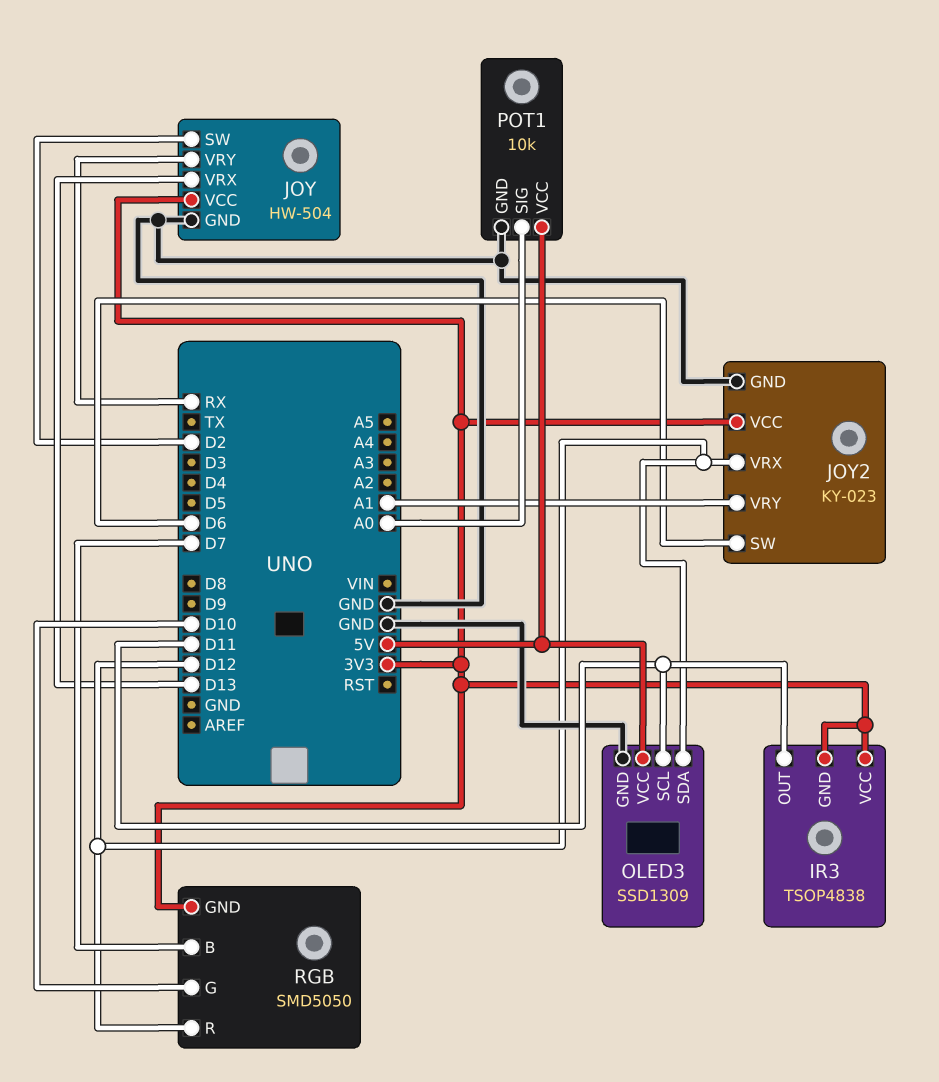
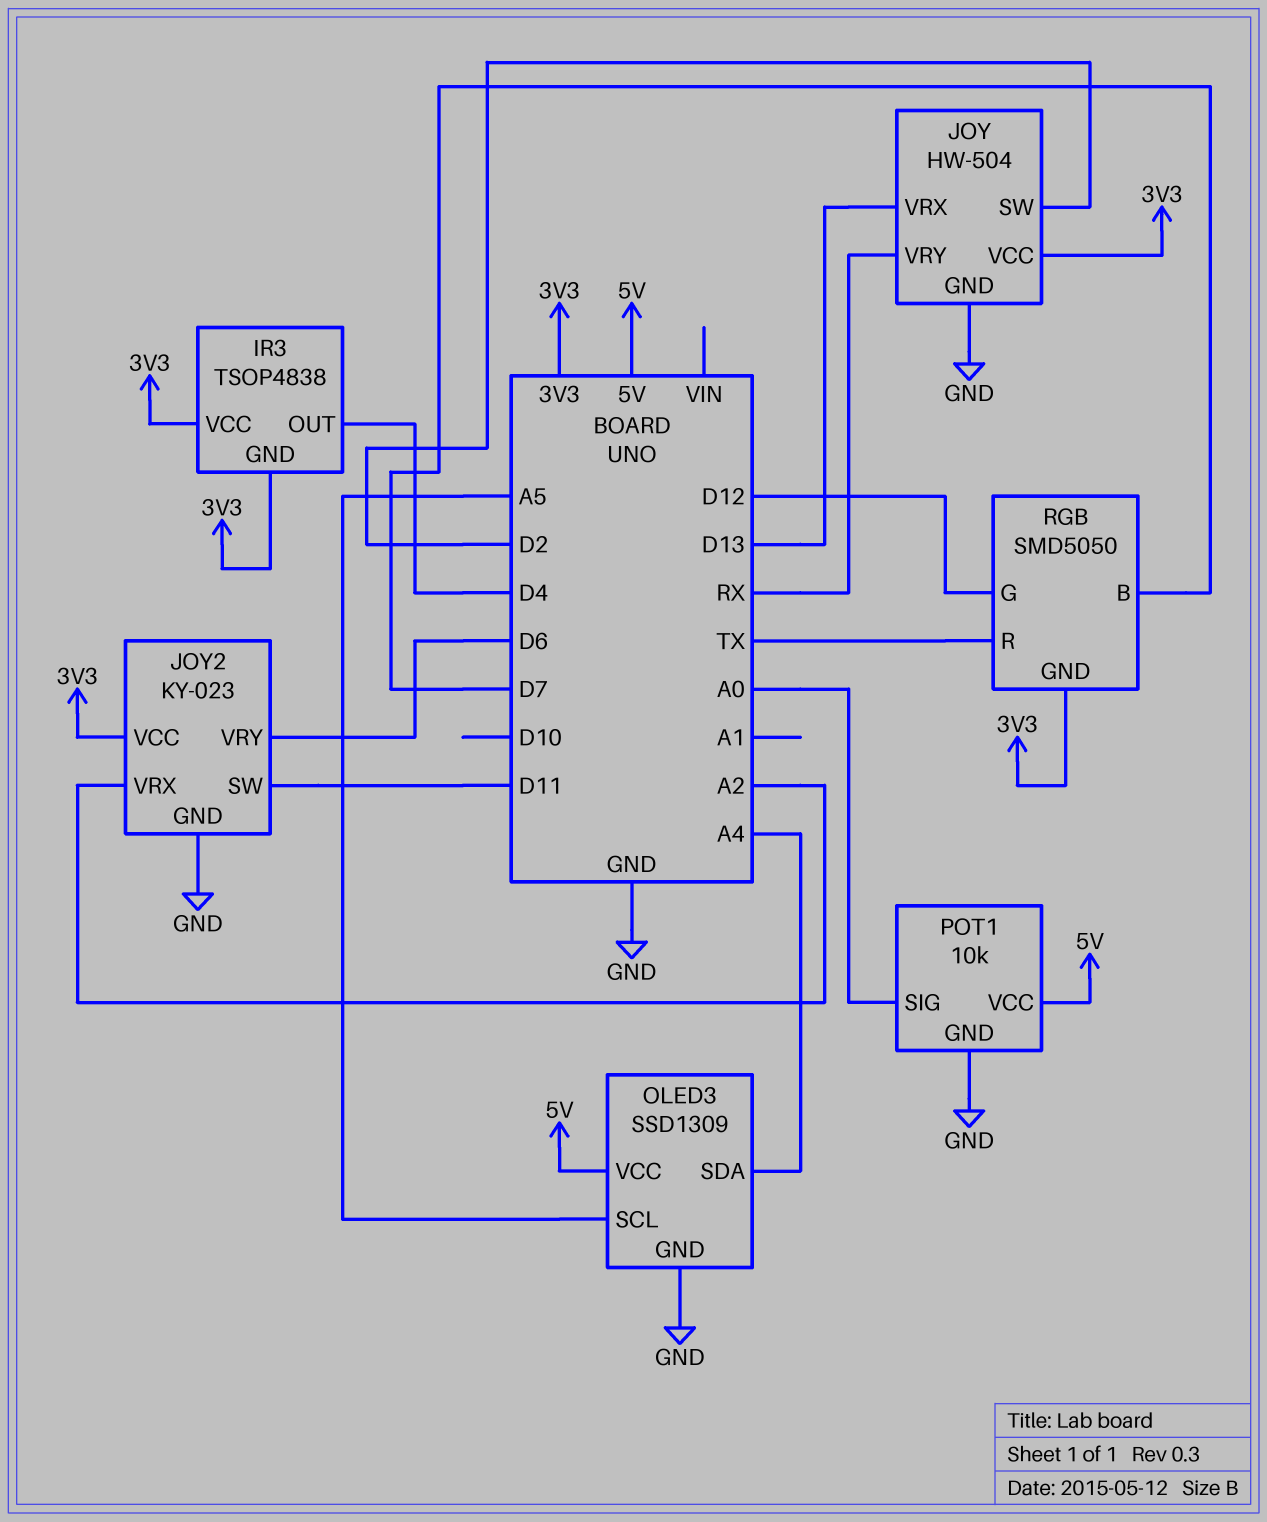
IR3 pin OUT: D11 -> D4
JOY2 pin SW: D6 -> D11
JOY2 pin VRX: D12 -> A2
JOY2 pin VRY: A1 -> D6
OLED3 pin SCL: D11 -> A5
OLED3 pin SDA: D12 -> A4
RGB pin G: D10 -> D12
RGB pin R: D12 -> TX

